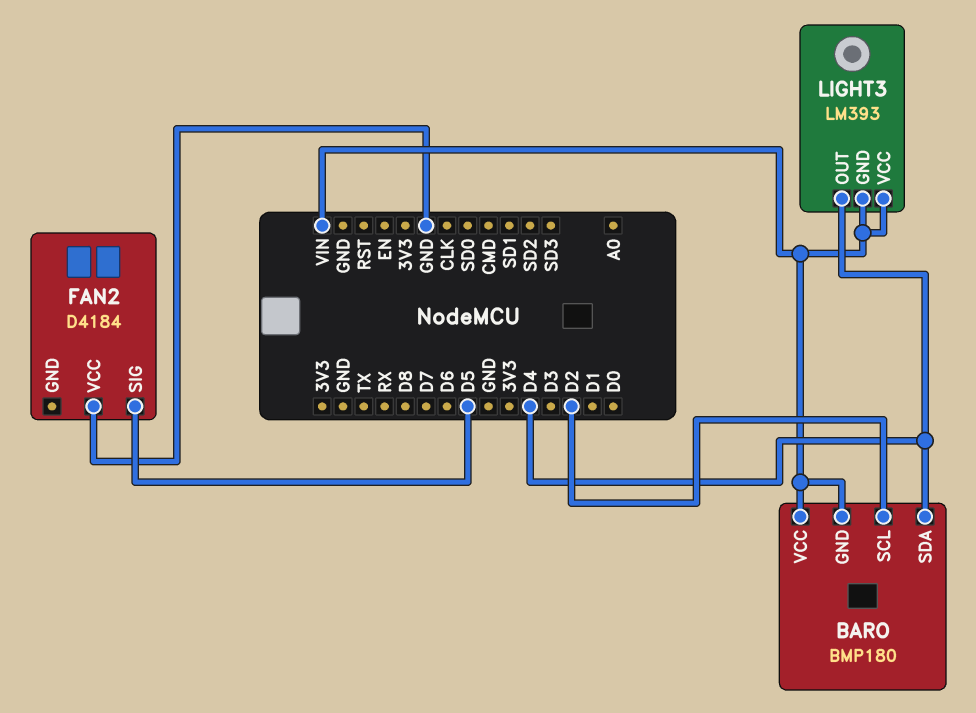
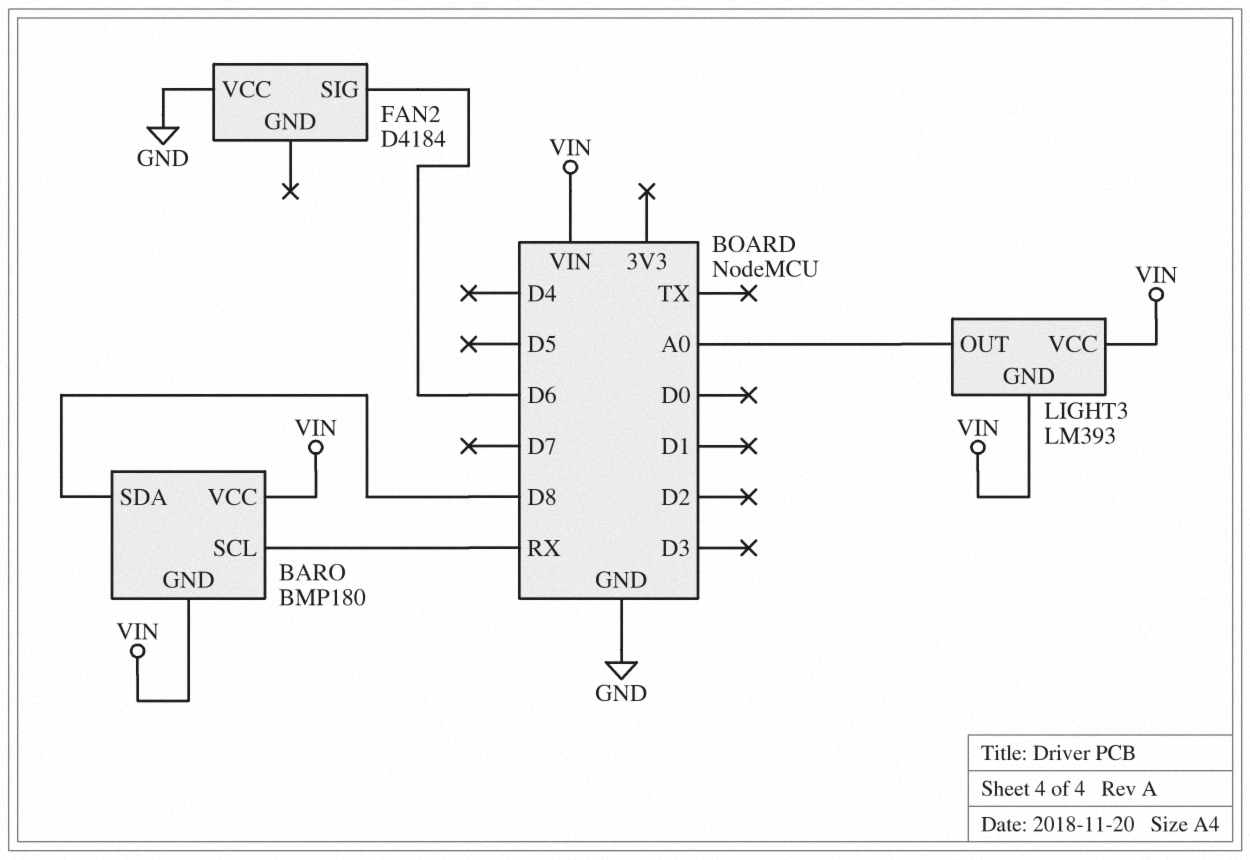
BARO pin SCL: D2 -> RX
BARO pin SDA: D4 -> D8
FAN2 pin SIG: D5 -> D6
LIGHT3 pin OUT: D4 -> A0

